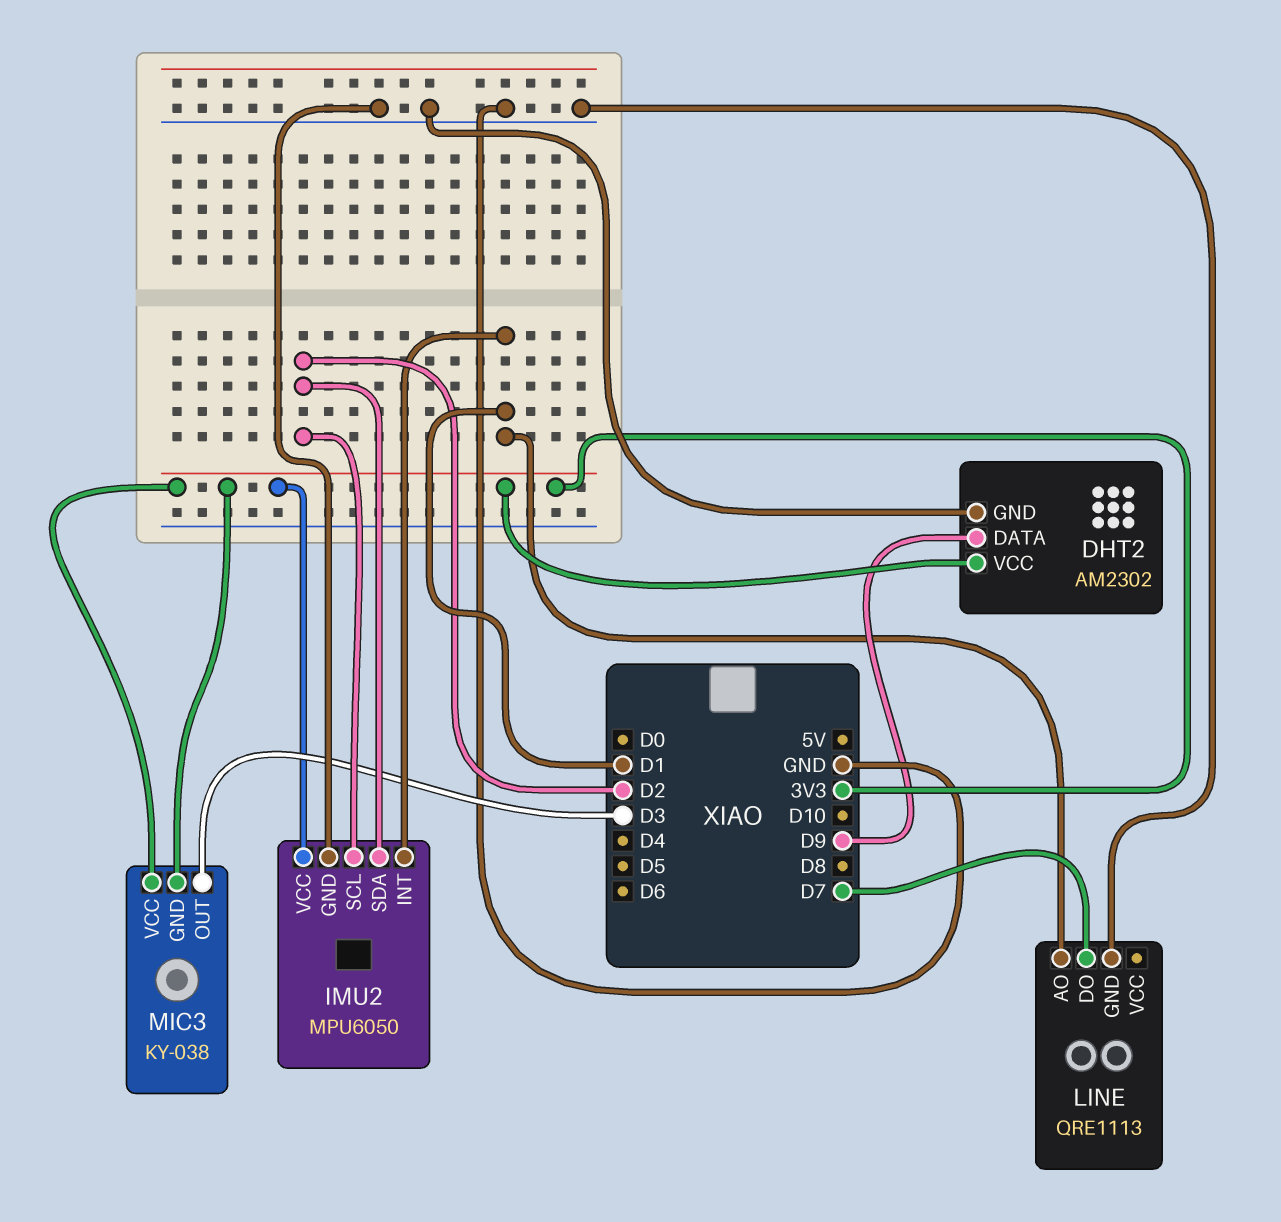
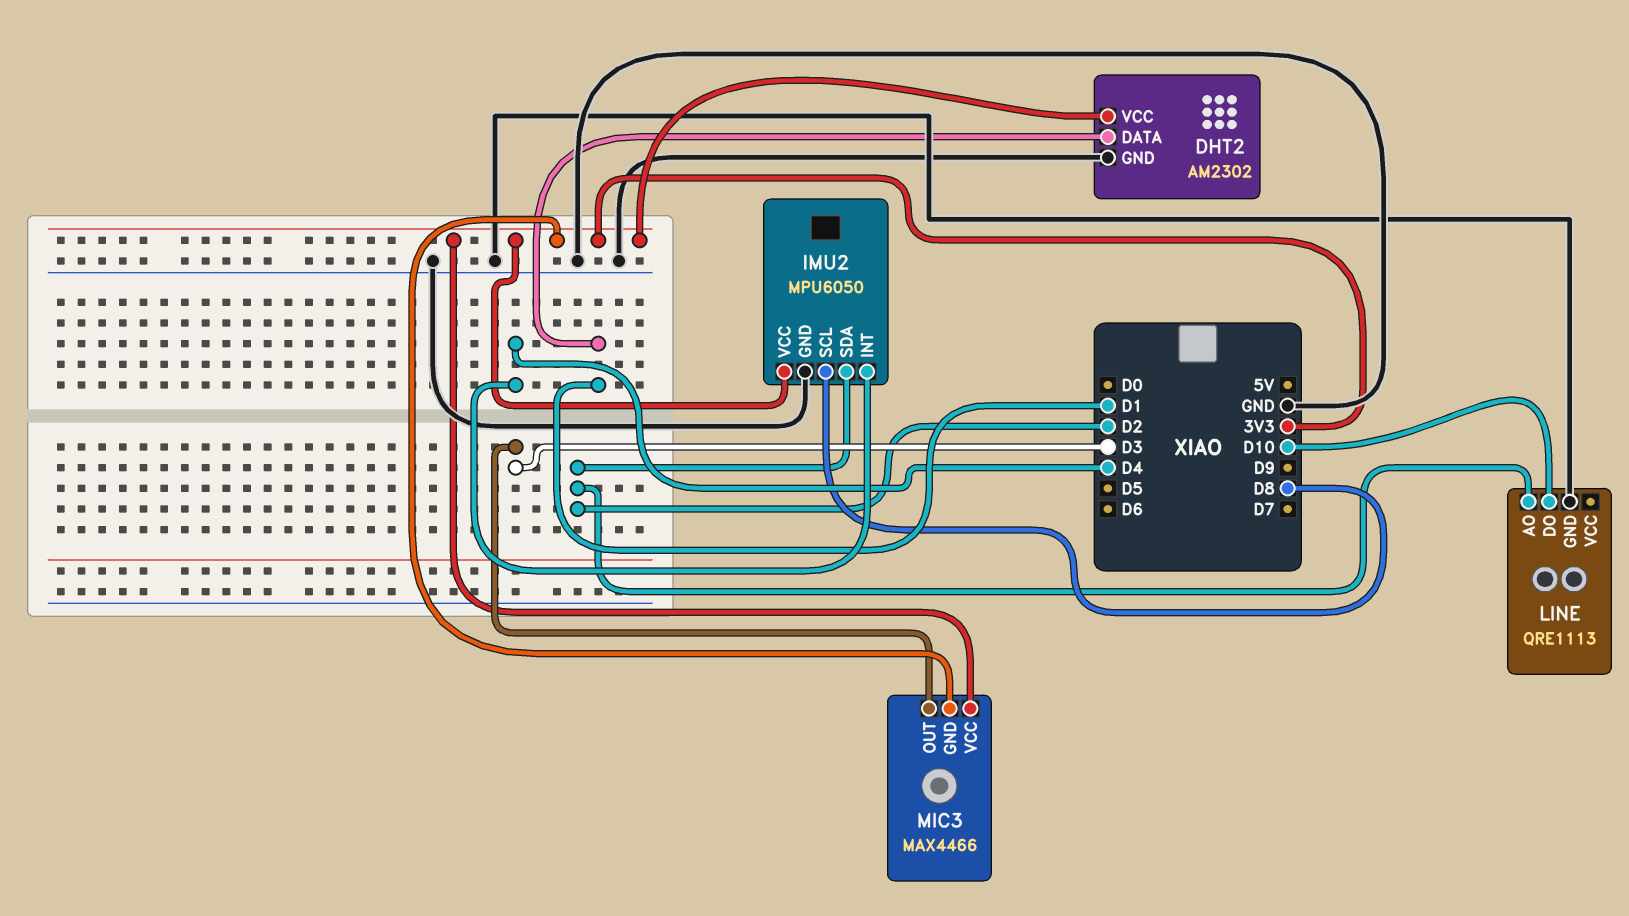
DHT2 pin DATA: D9 -> D1
IMU2 pin INT: D1 -> D4
IMU2 pin SCL: D2 -> D8
LINE pin AO: D1 -> D2
LINE pin DO: D7 -> D10
MIC3: KY-038 -> MAX4466

